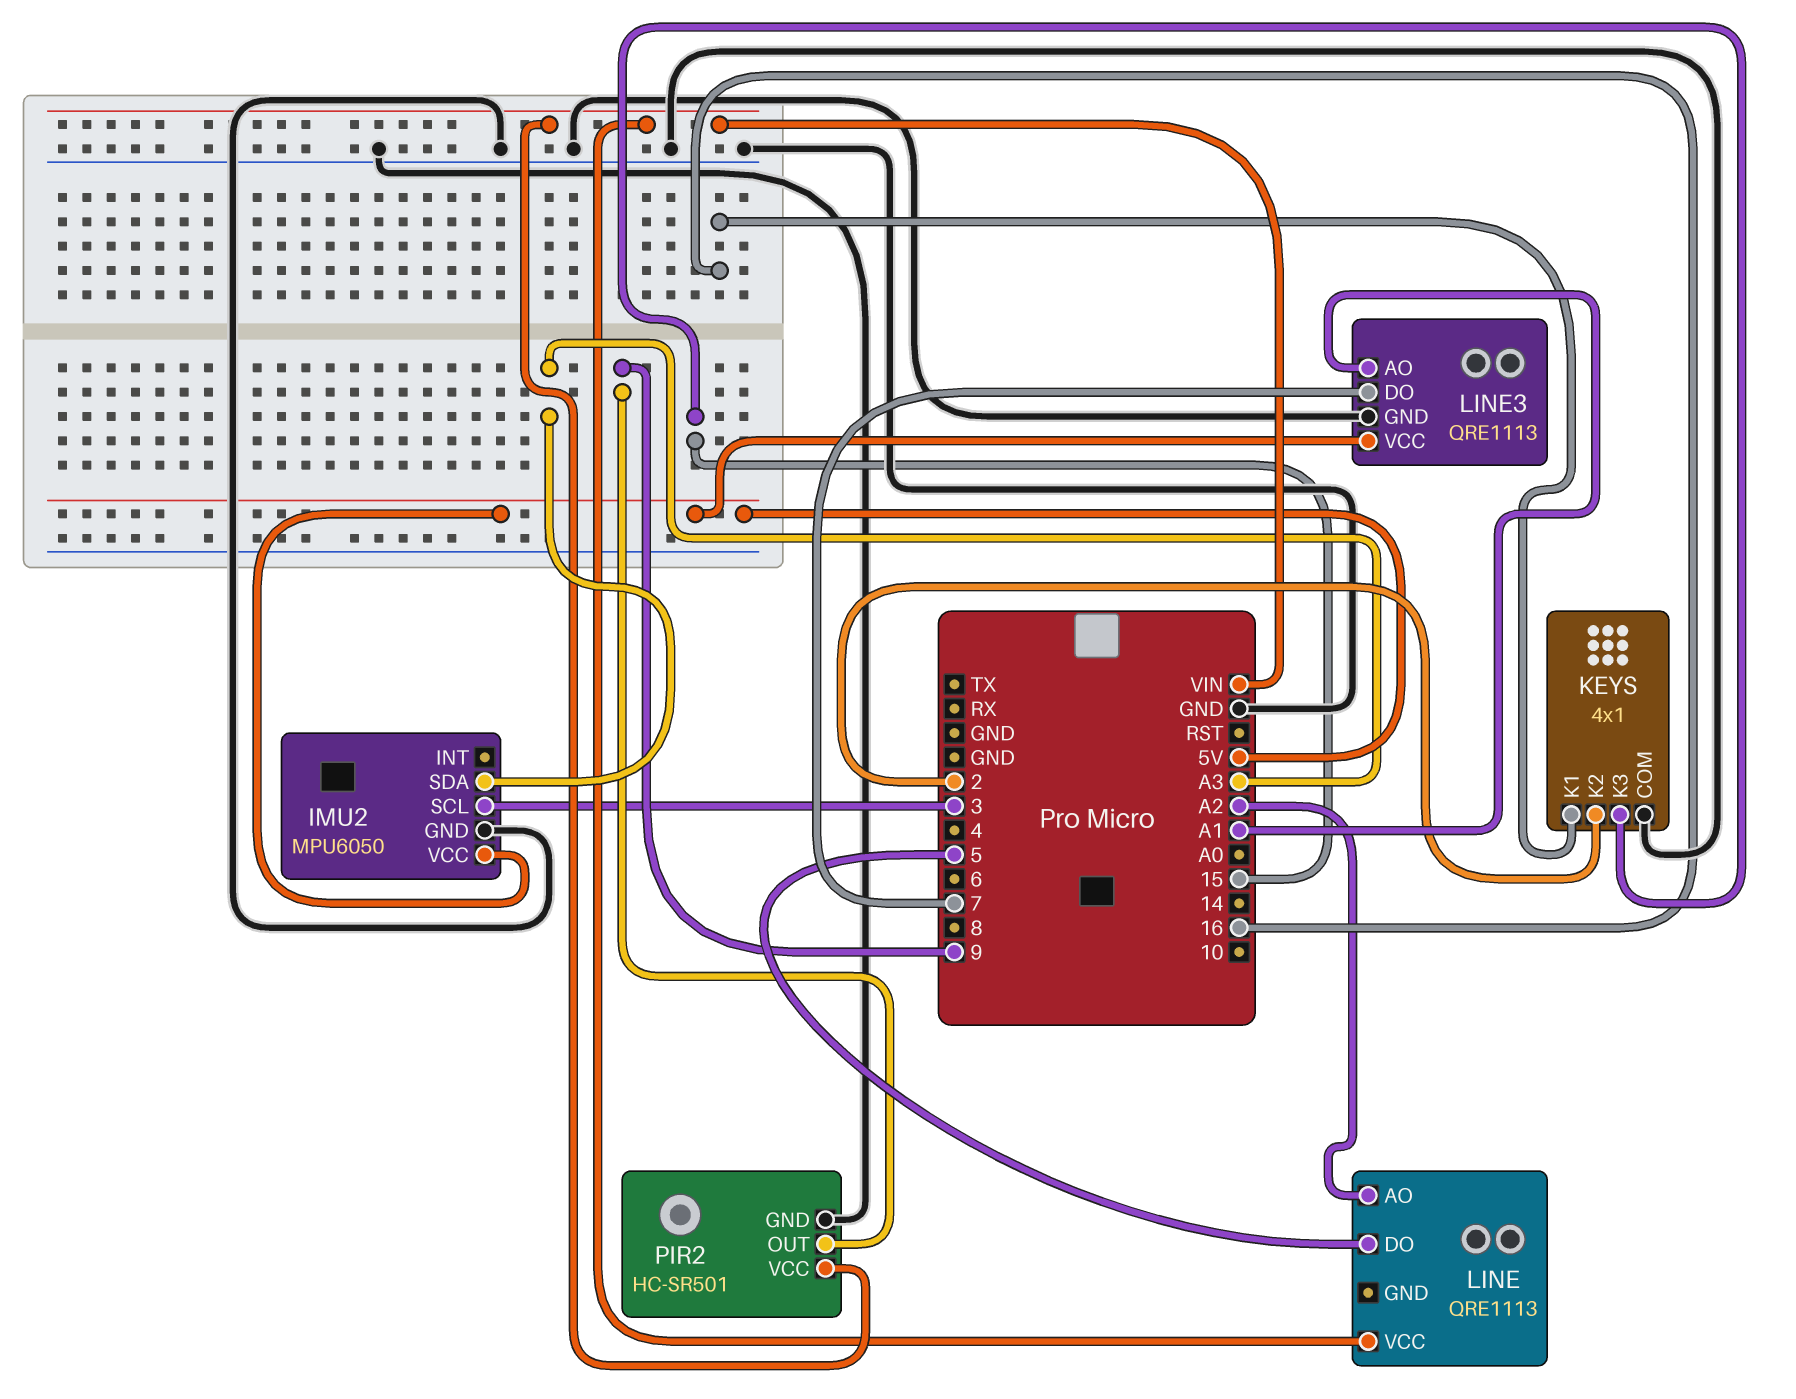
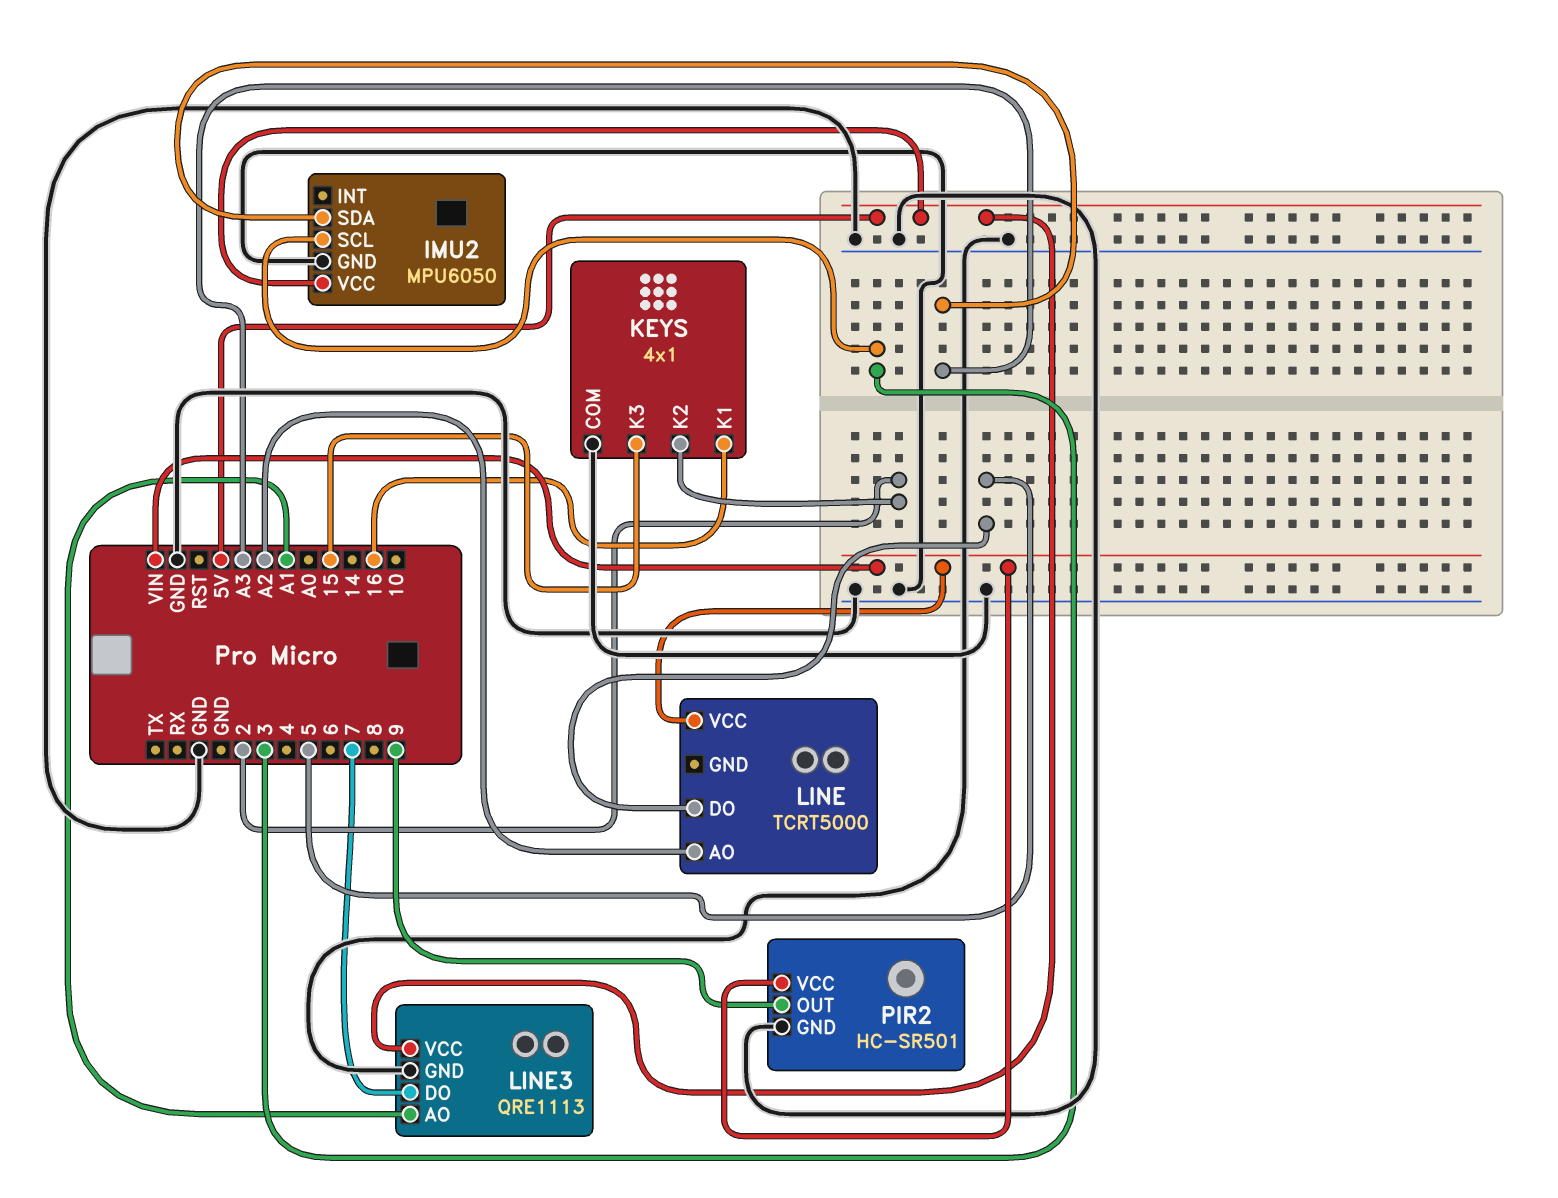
LINE: QRE1113 -> TCRT5000

